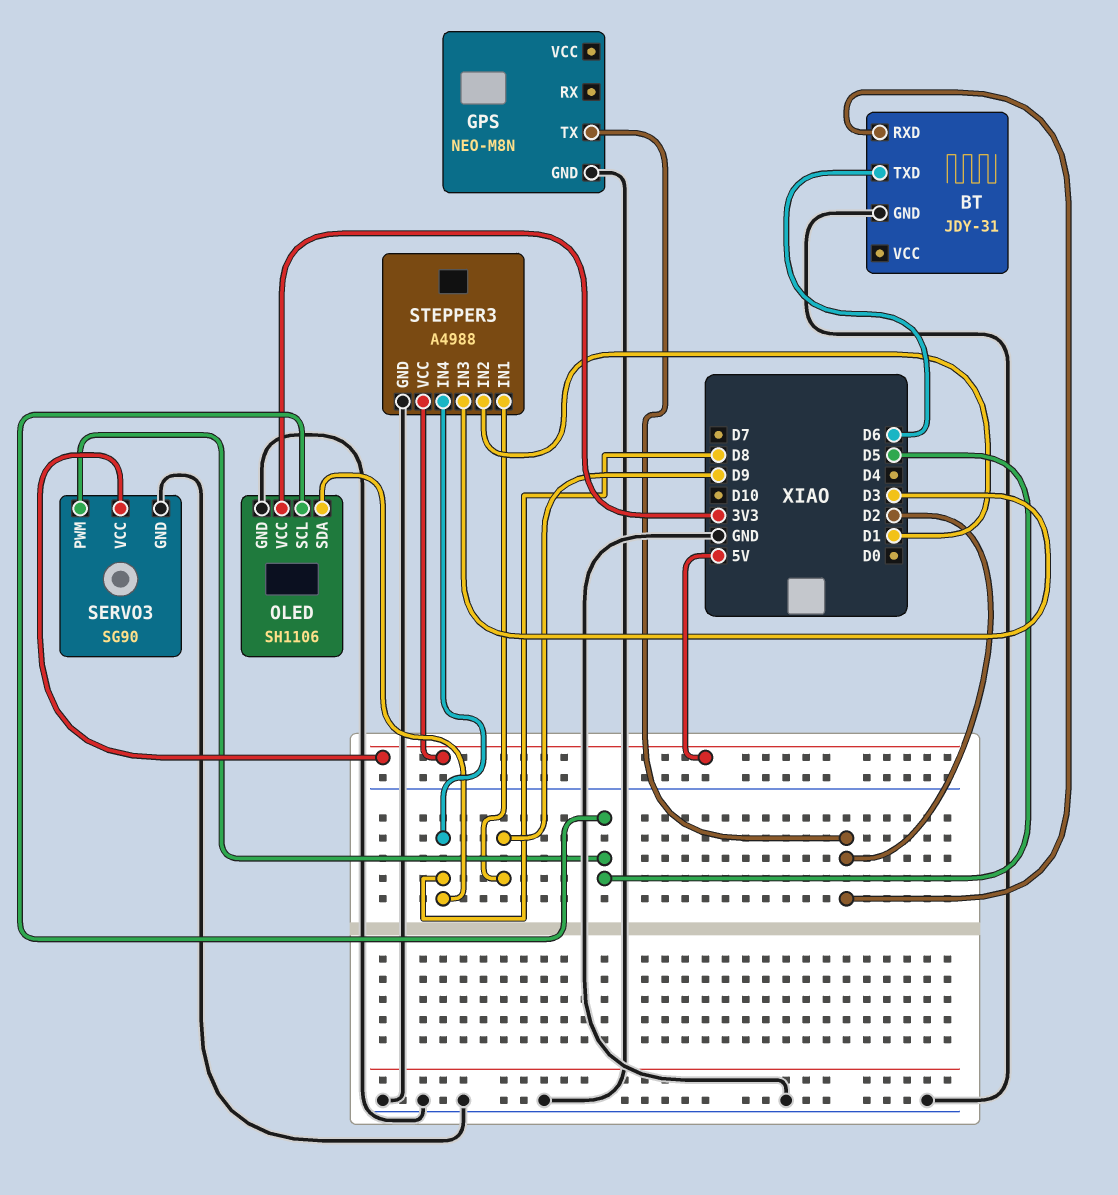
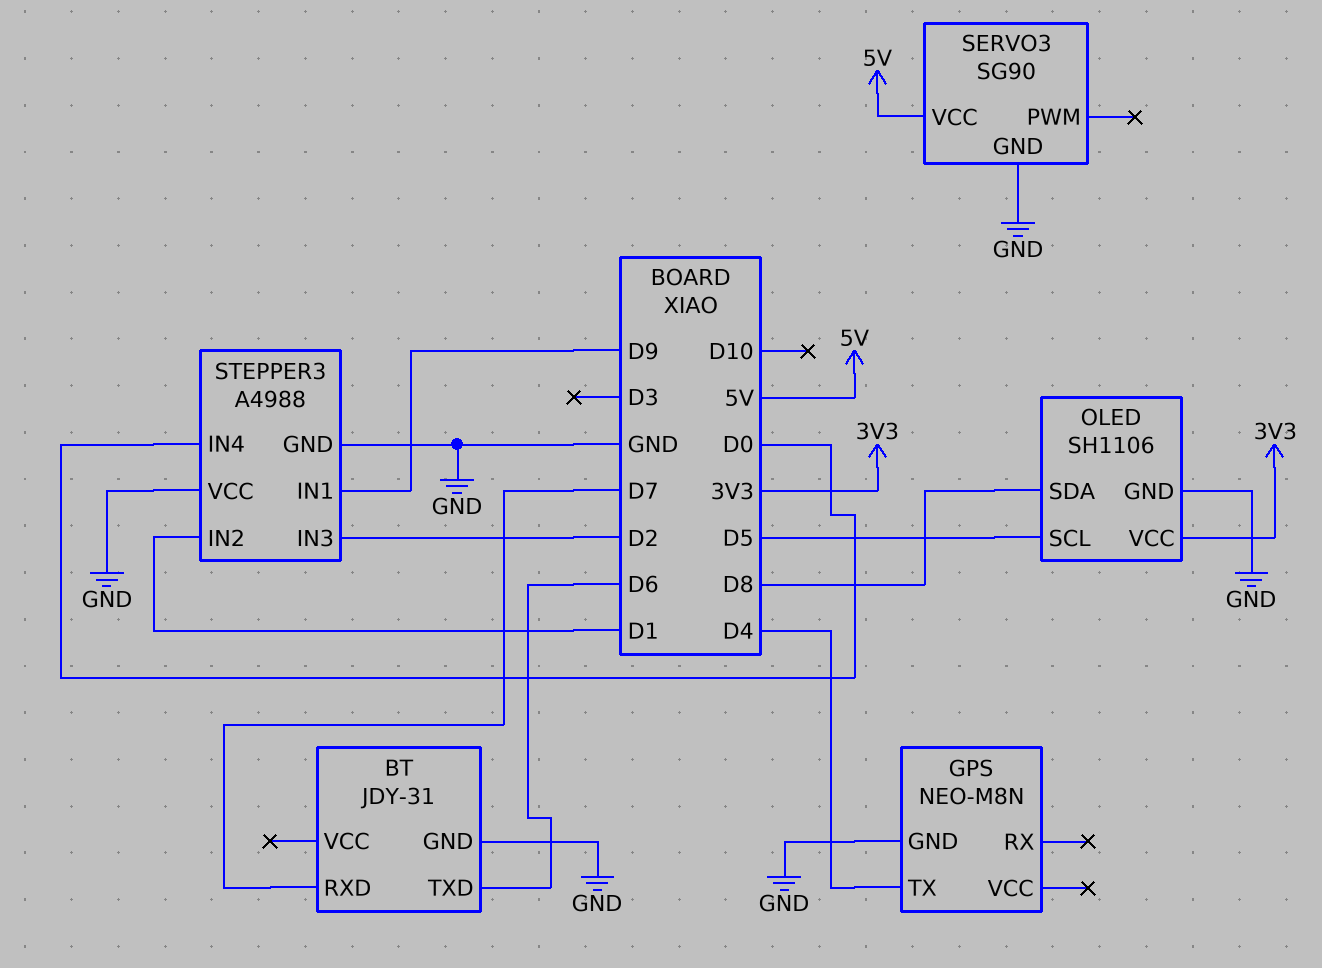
BT pin RXD: D2 -> D7
GPS pin TX: D2 -> D4
SERVO3 pin PWM: D5 -> none
STEPPER3 pin IN3: D3 -> D2
STEPPER3 pin IN4: D8 -> D0
STEPPER3 pin VCC: 5V -> GND

